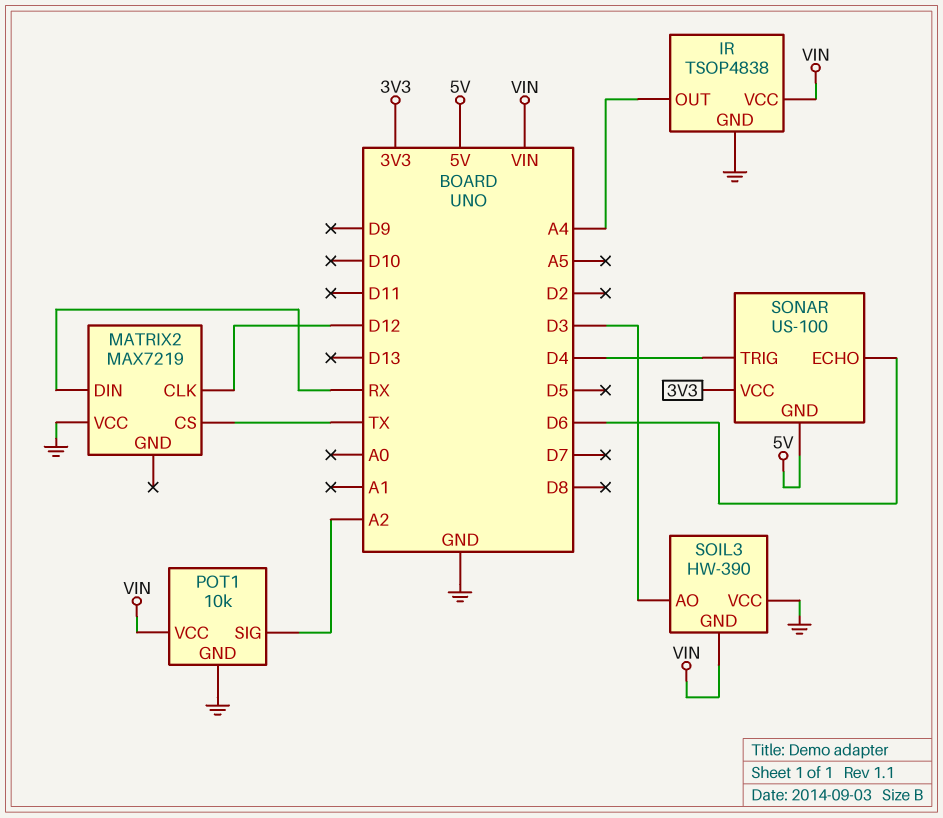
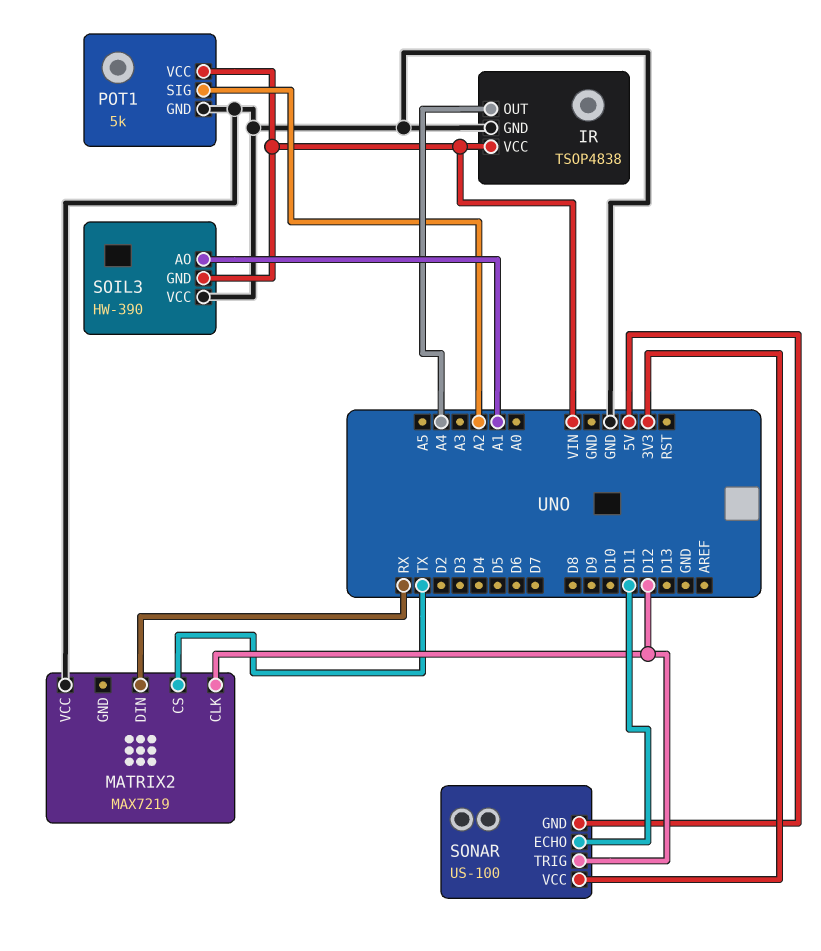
POT1: 10k -> 5k
SOIL3 pin AO: D3 -> A1
SONAR pin ECHO: D6 -> D11
SONAR pin TRIG: D4 -> D12

